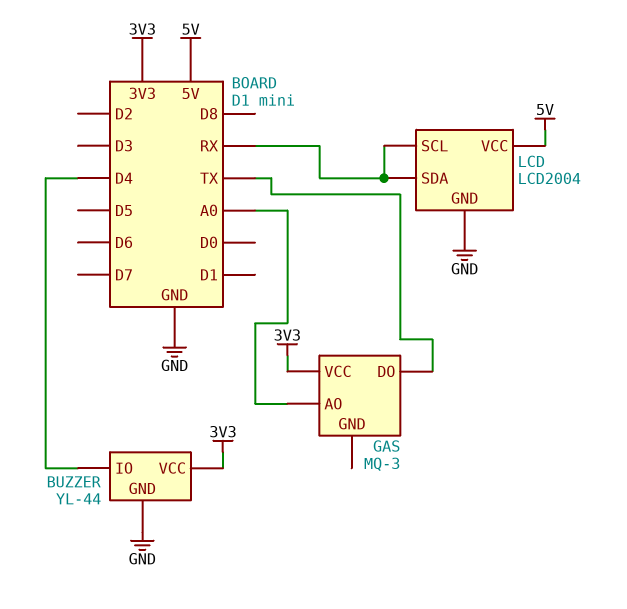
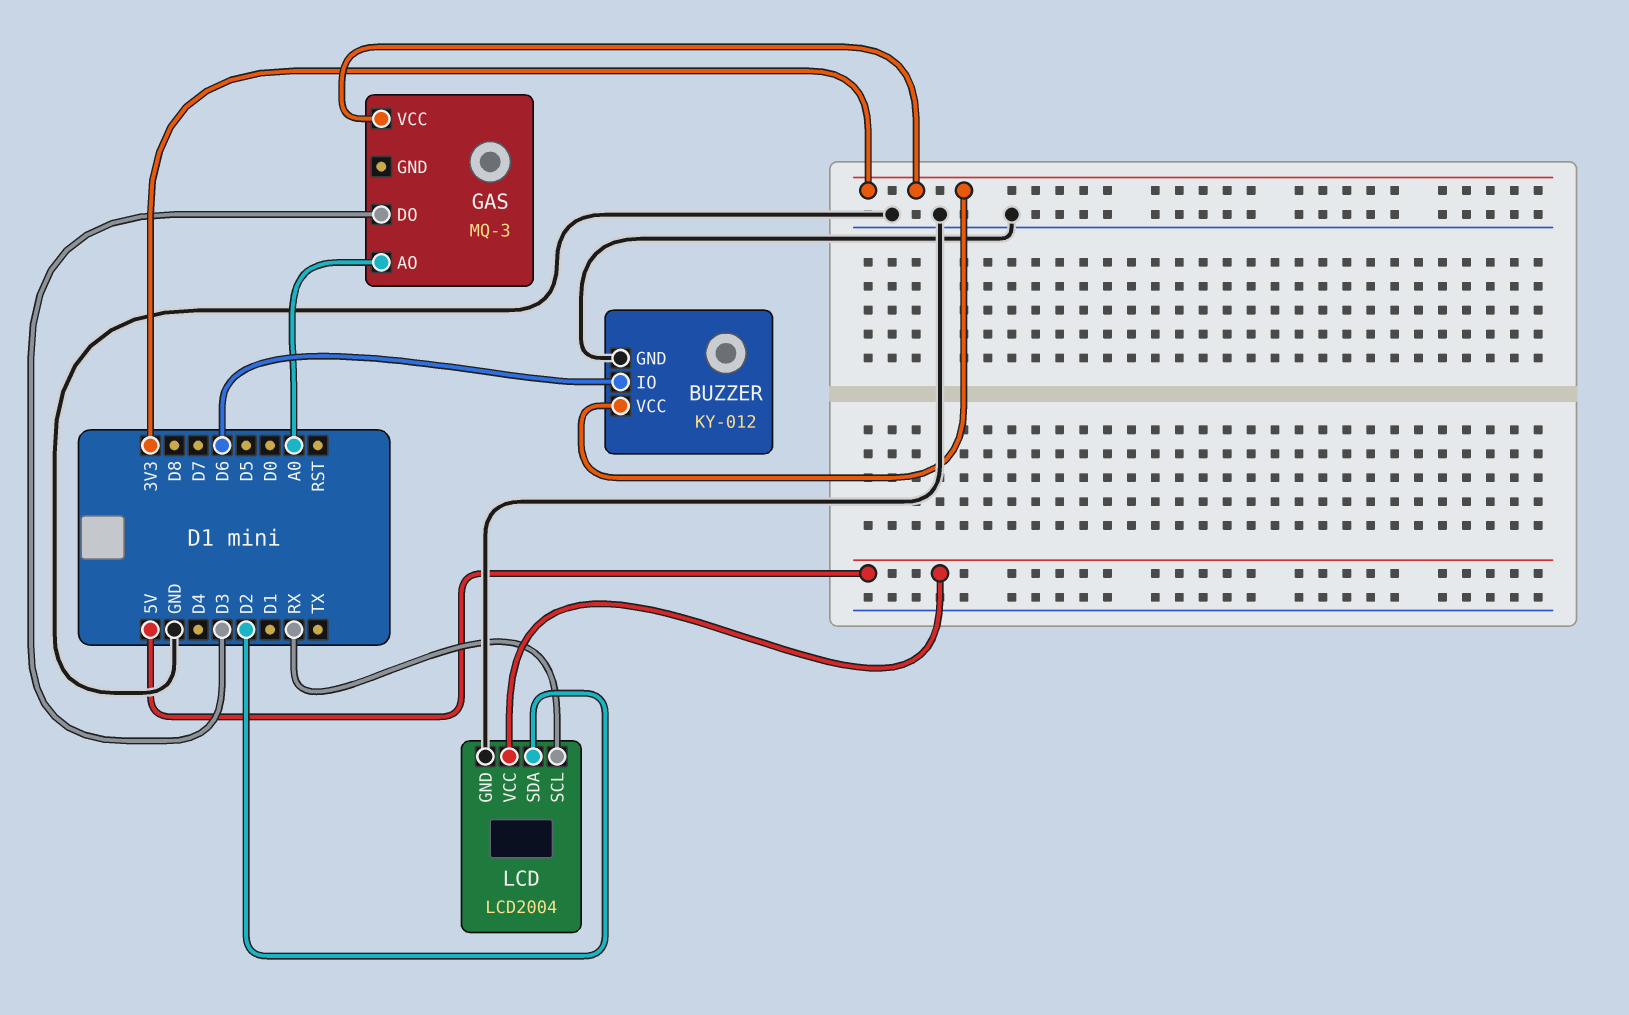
BUZZER: YL-44 -> KY-012
BUZZER pin IO: D4 -> D6
GAS pin DO: TX -> D3
LCD pin SDA: RX -> D2

